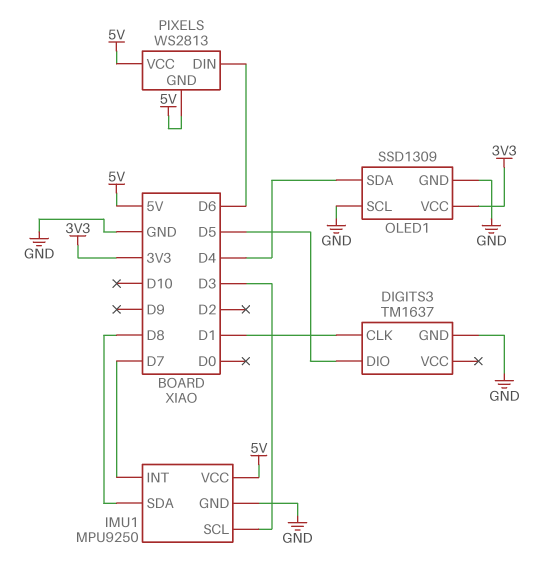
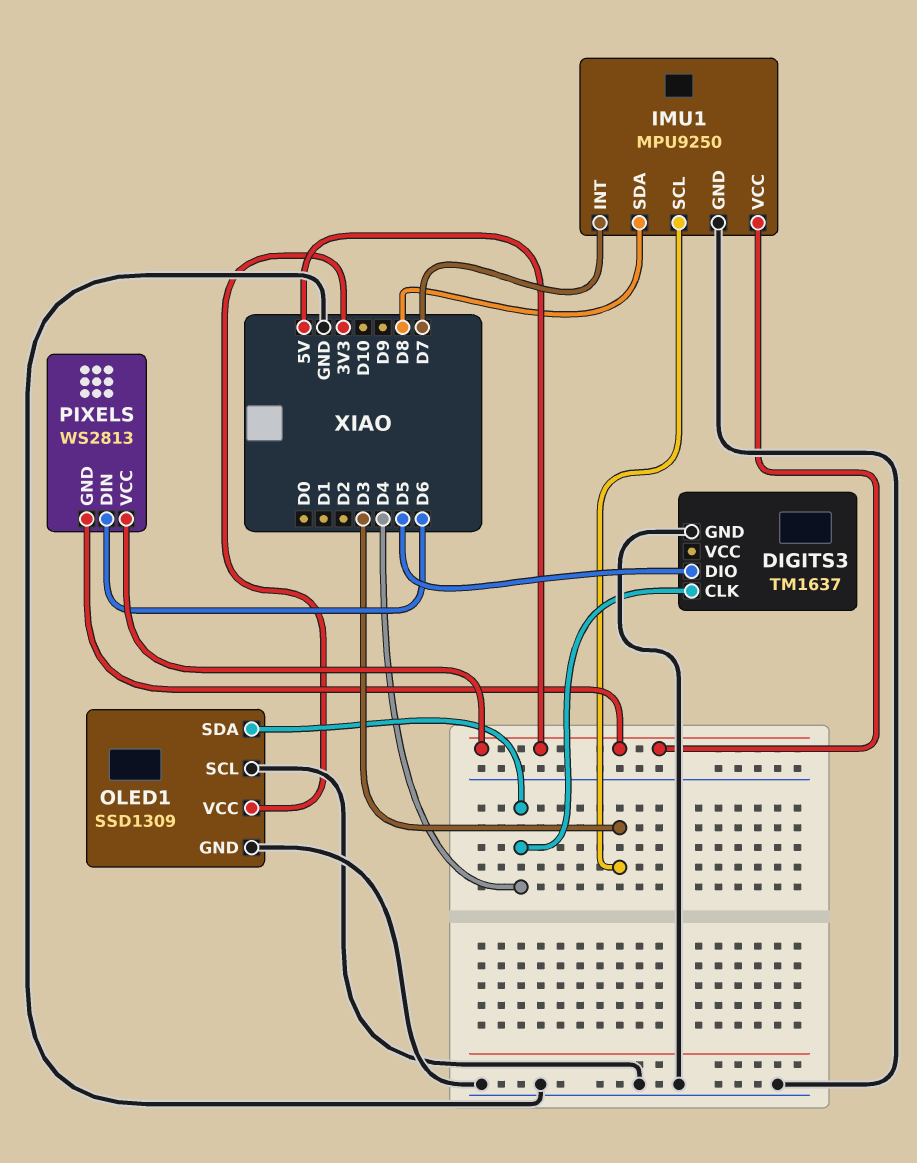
DIGITS3 pin CLK: D1 -> D4

